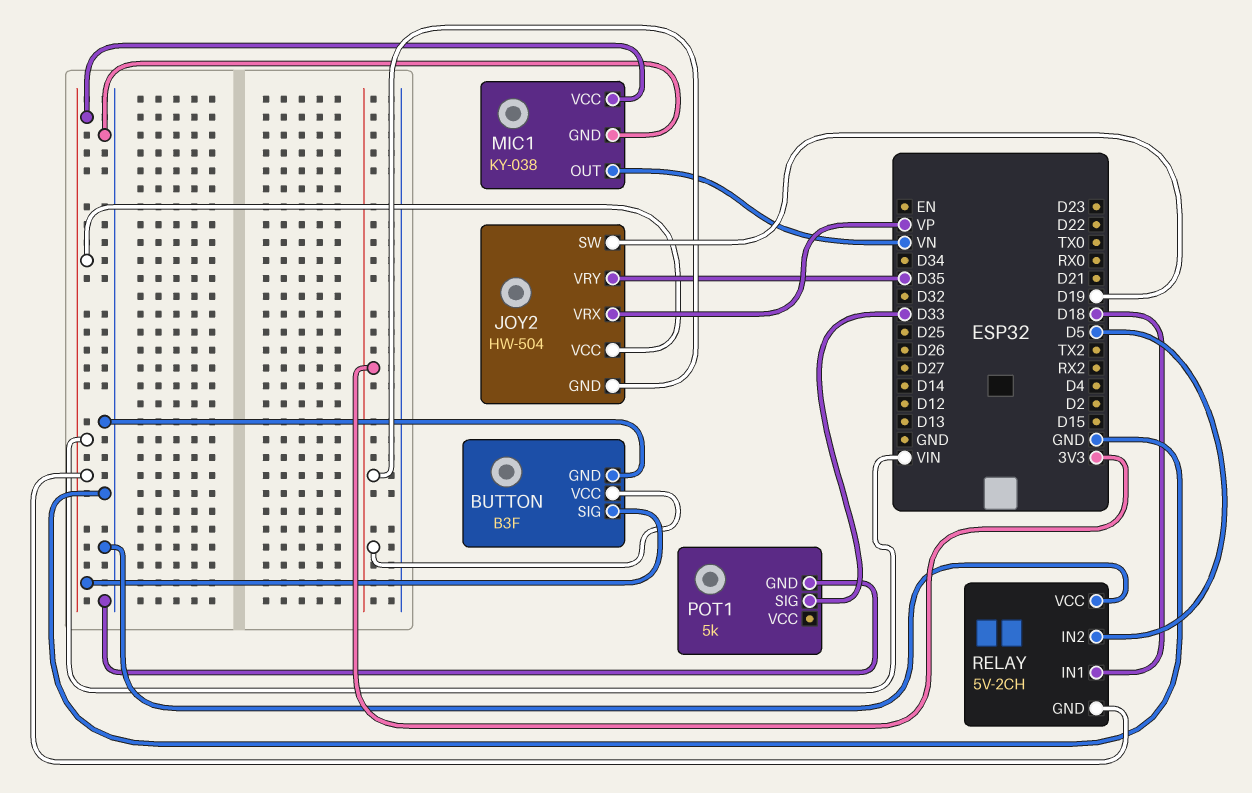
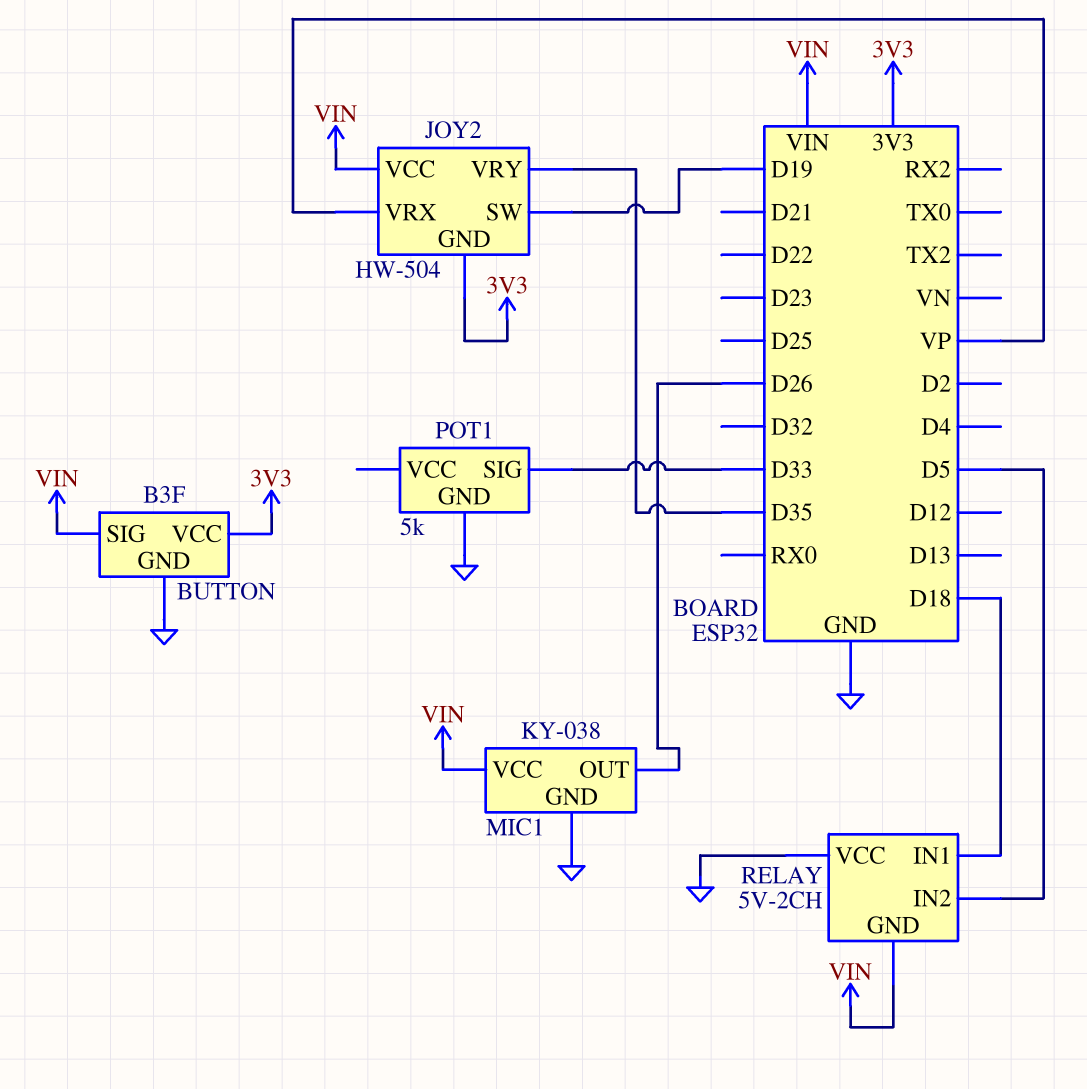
MIC1 pin OUT: VN -> D26

